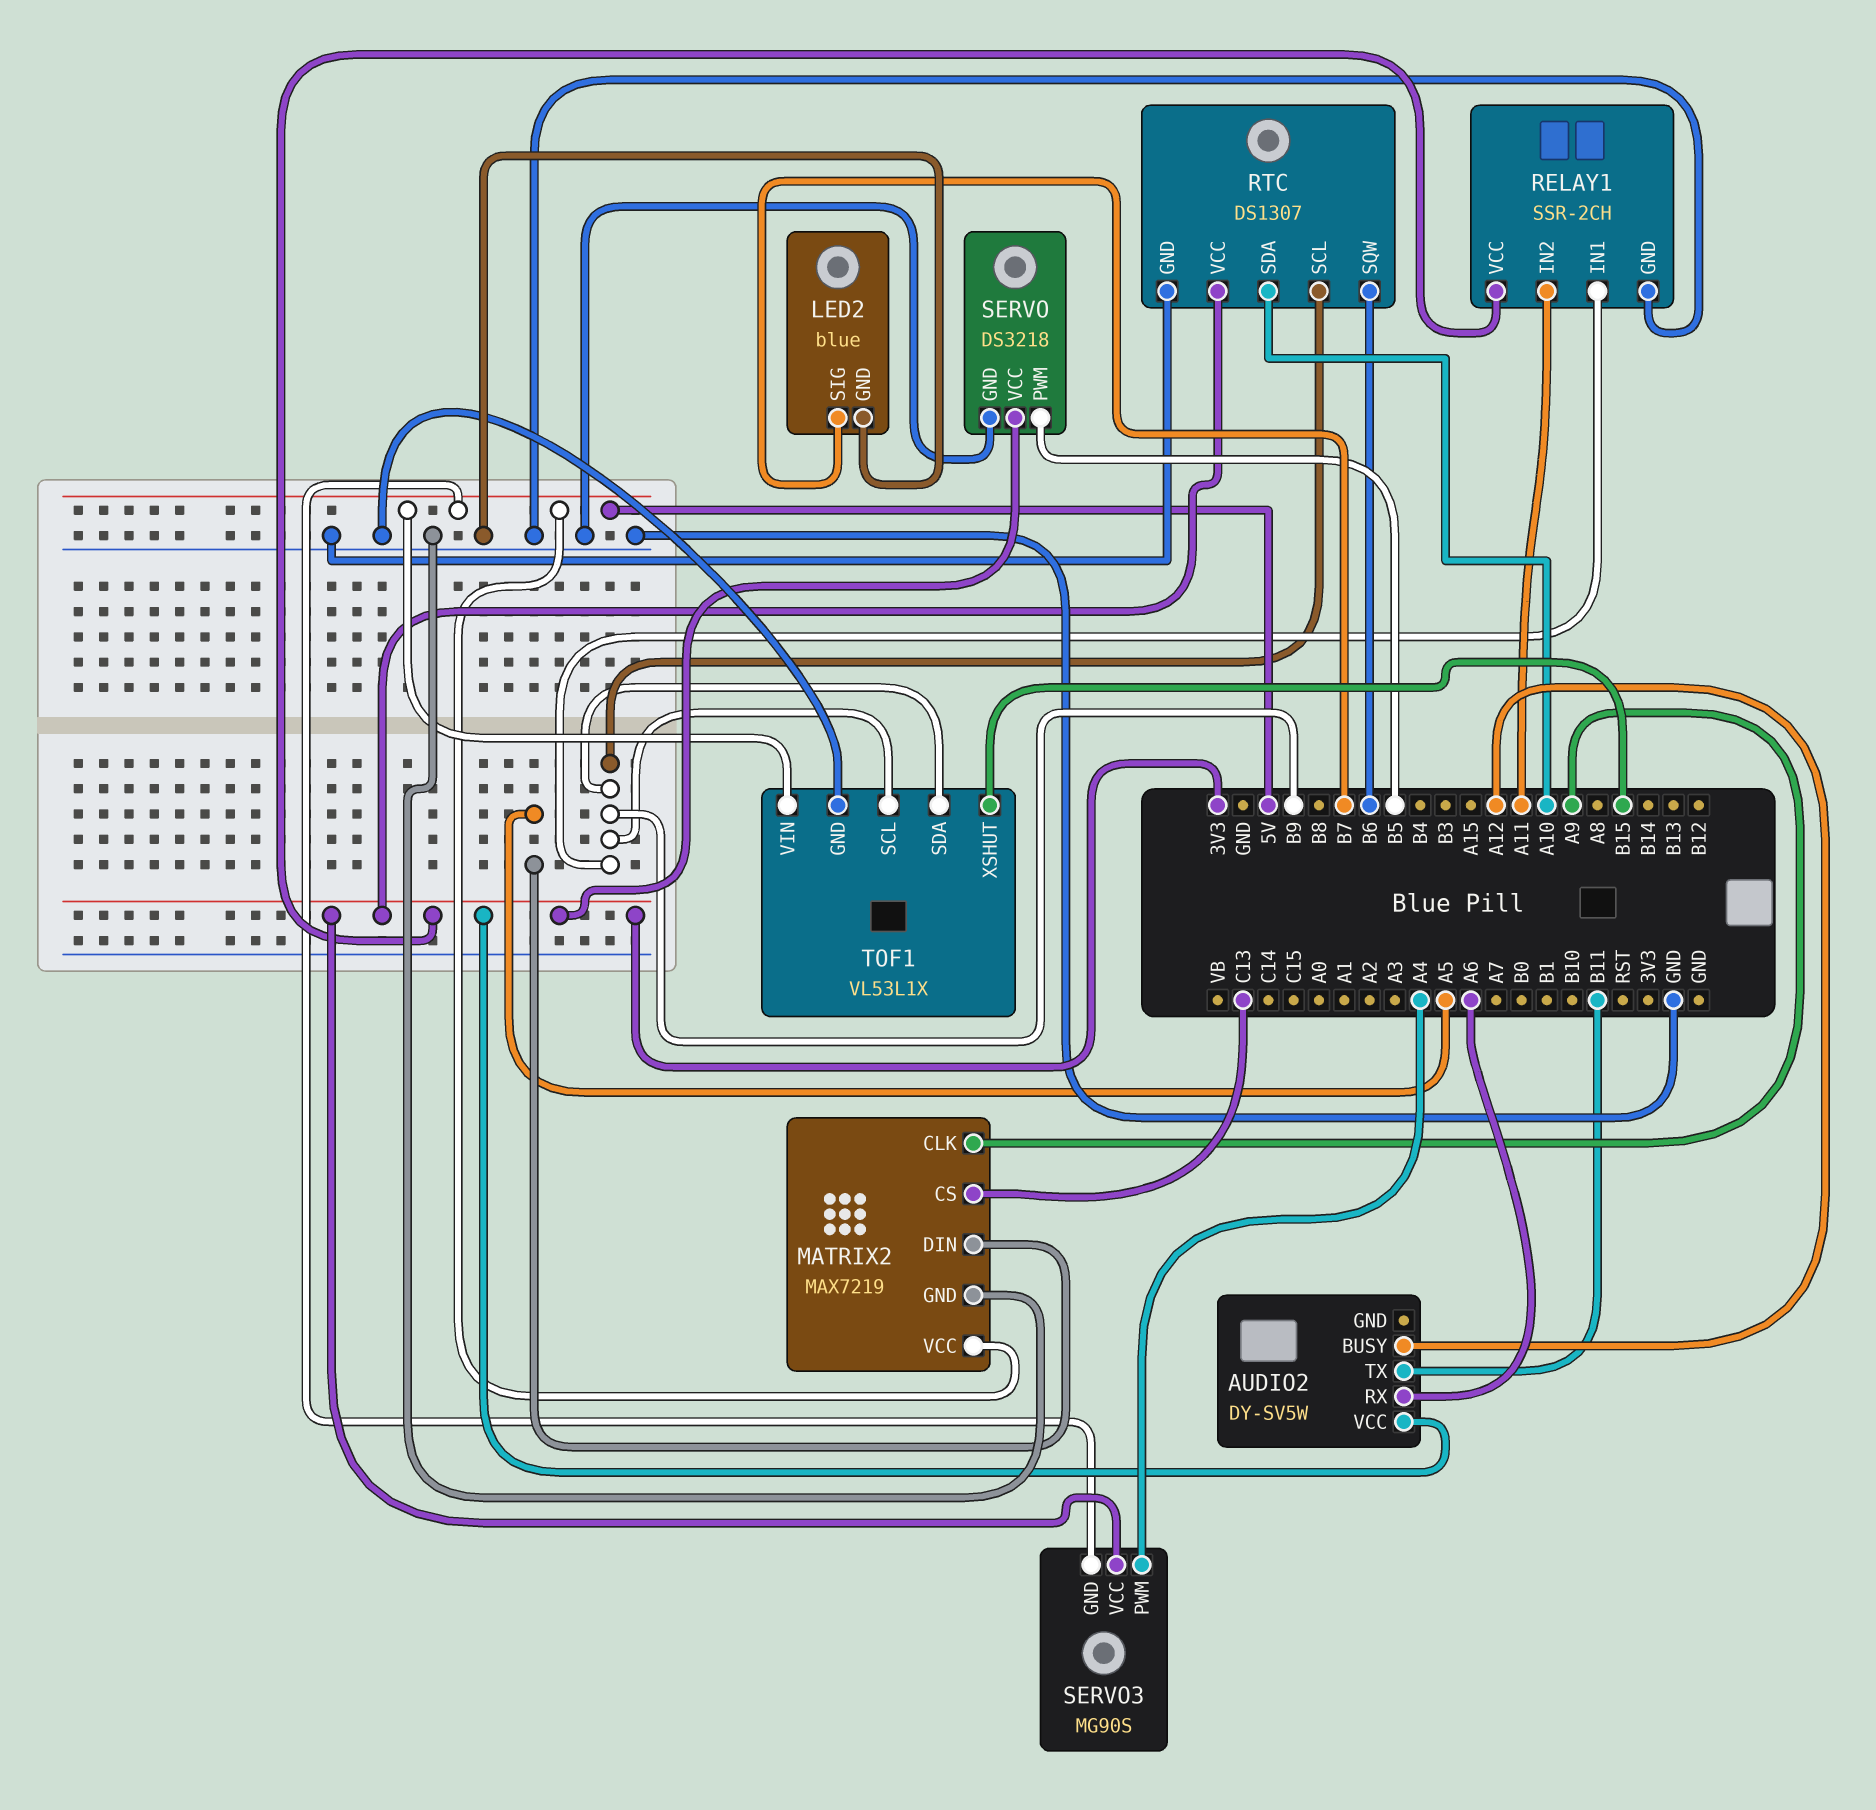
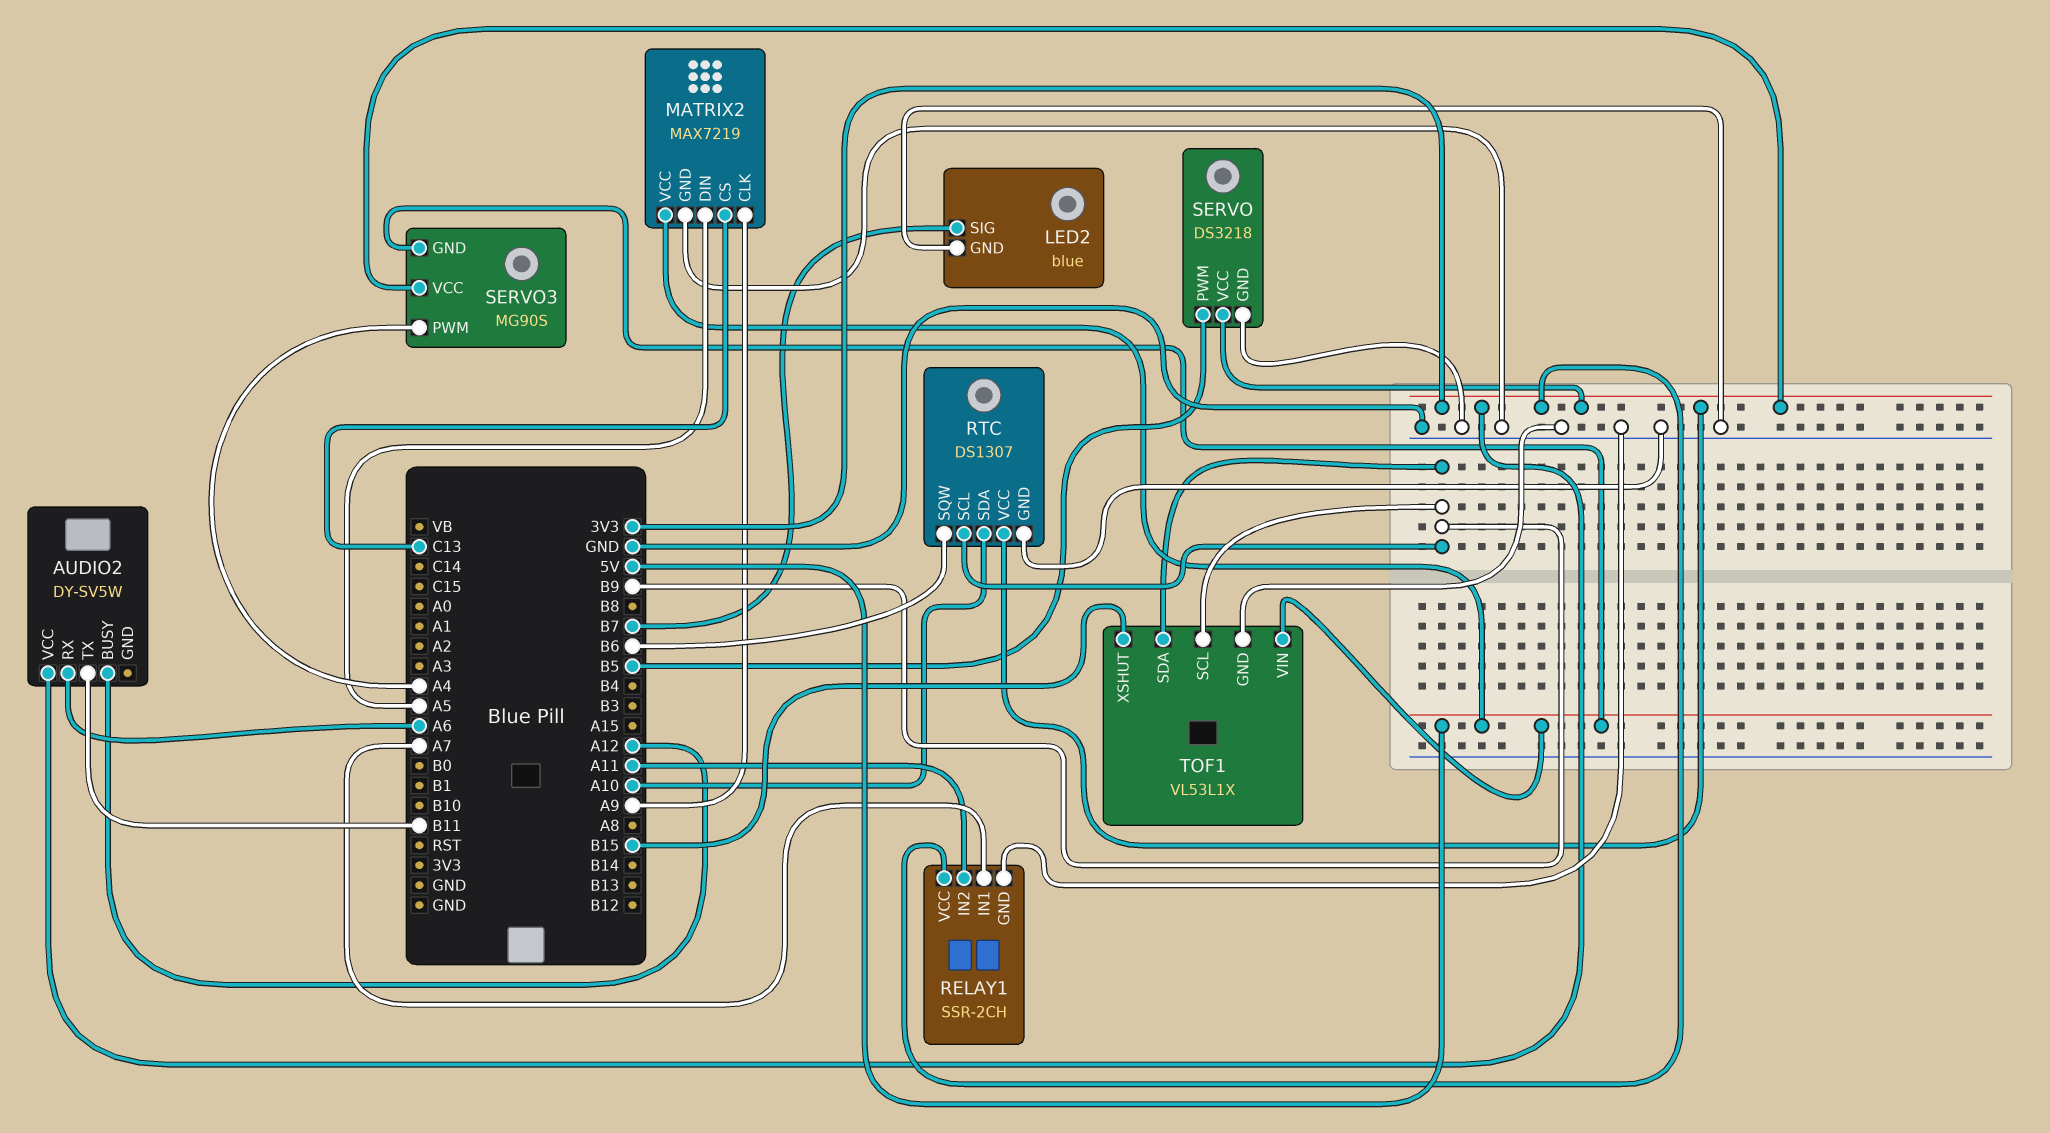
RELAY1 pin IN1: B9 -> A7

